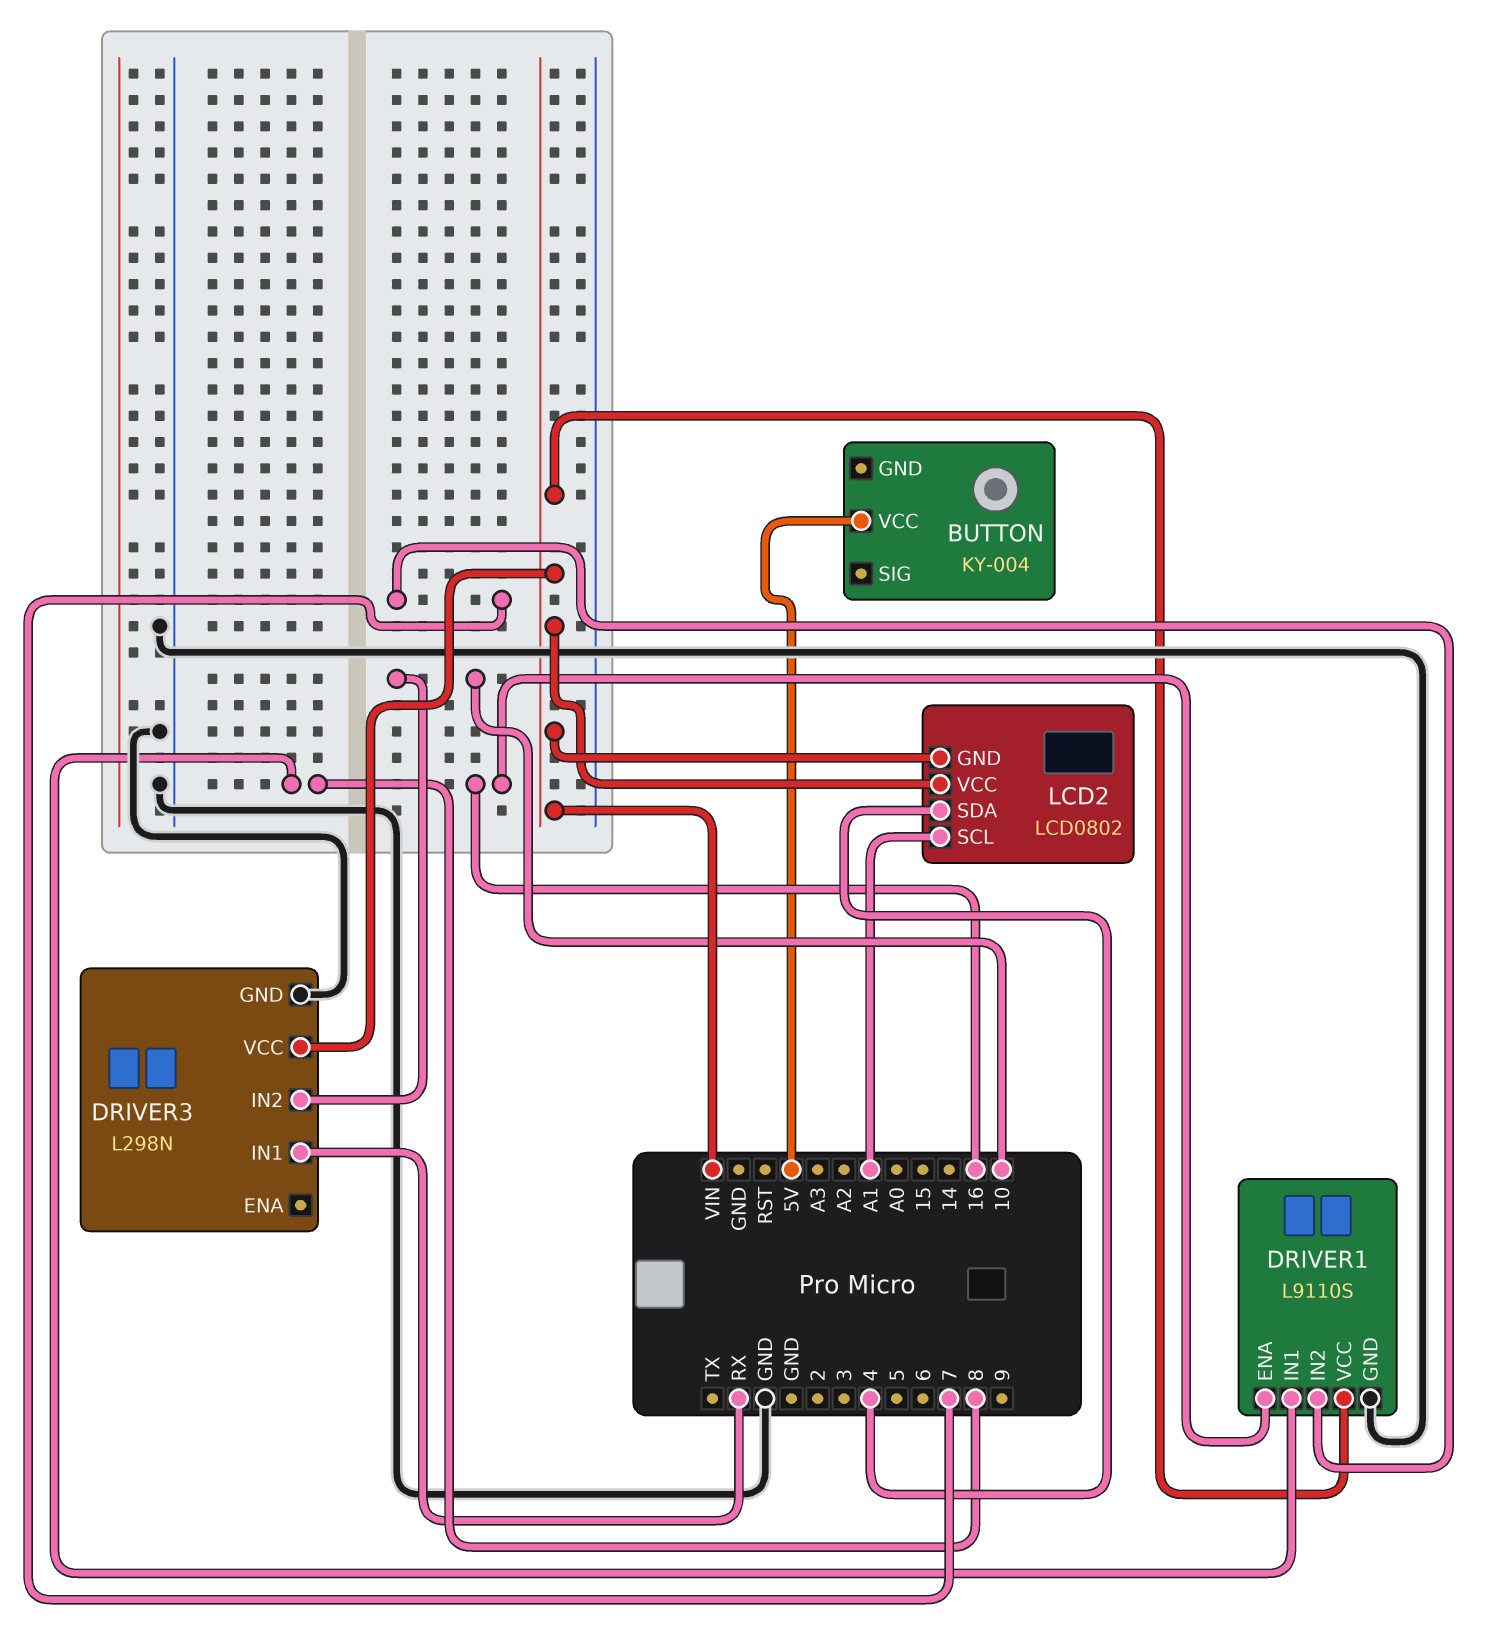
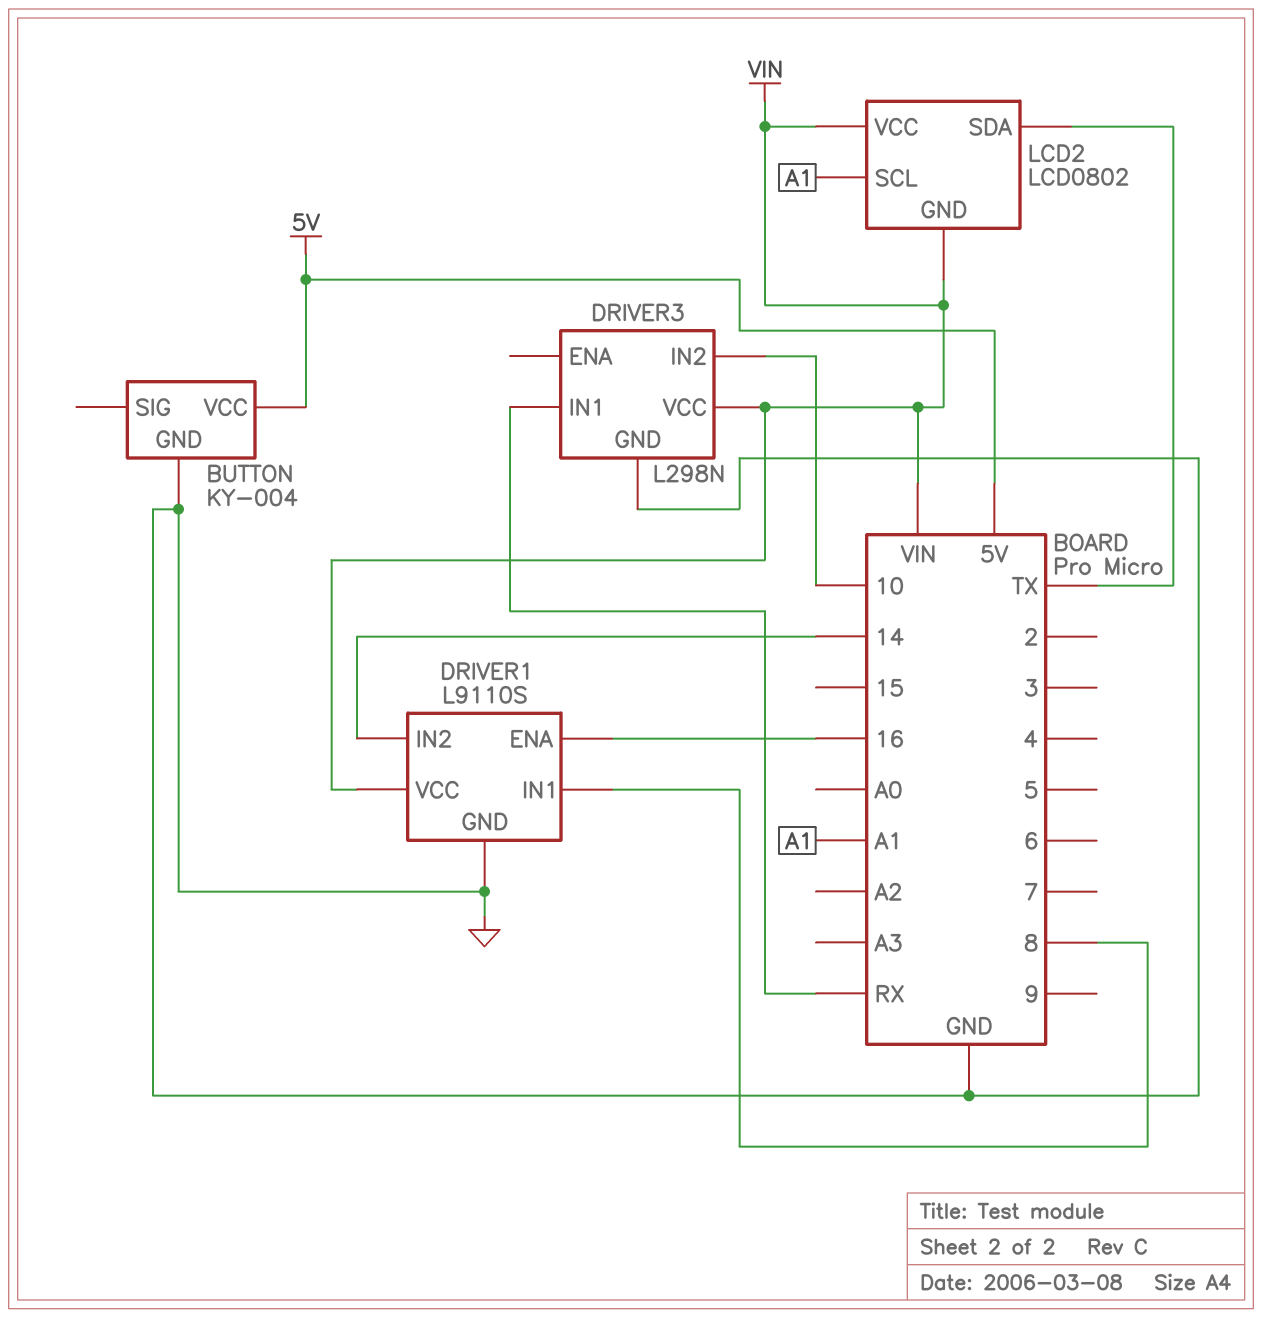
BUTTON pin GND: none -> GND
DRIVER1 pin IN2: 7 -> 14
LCD2 pin SDA: 4 -> TX

